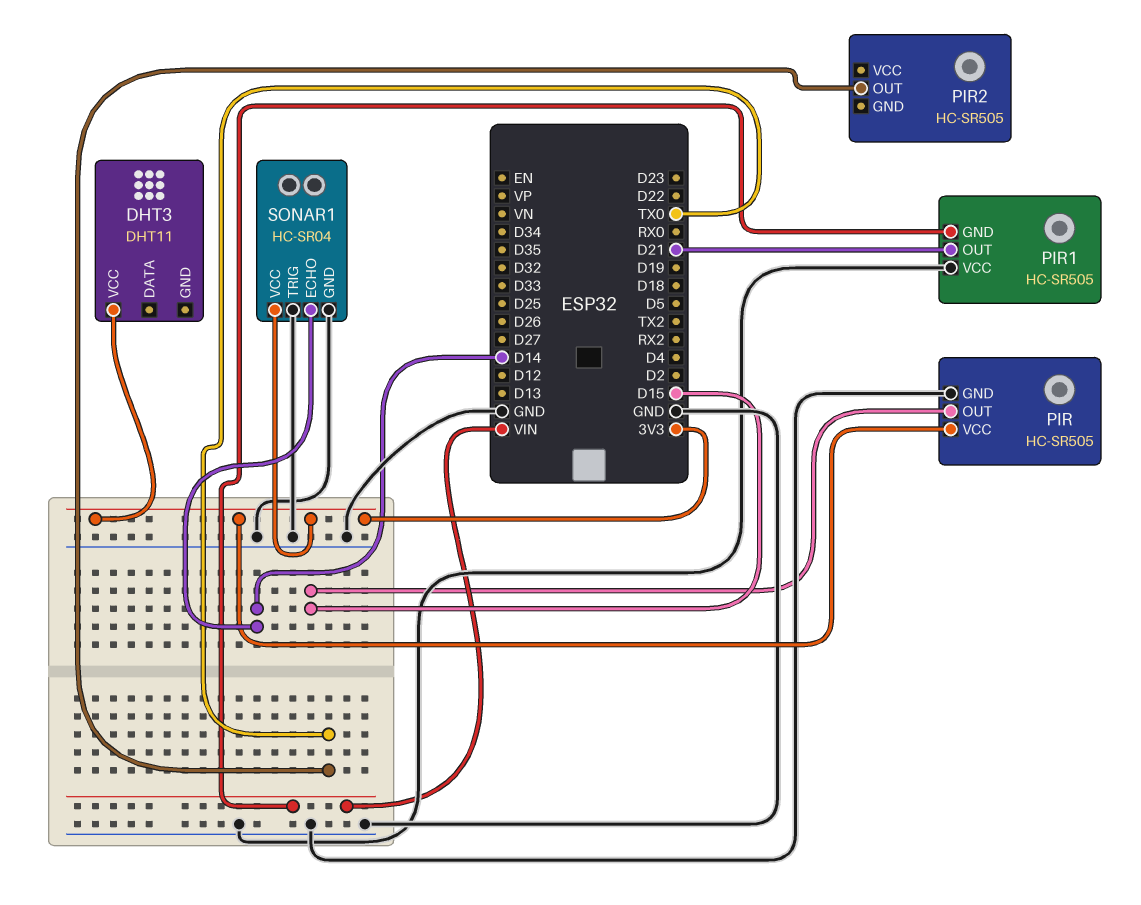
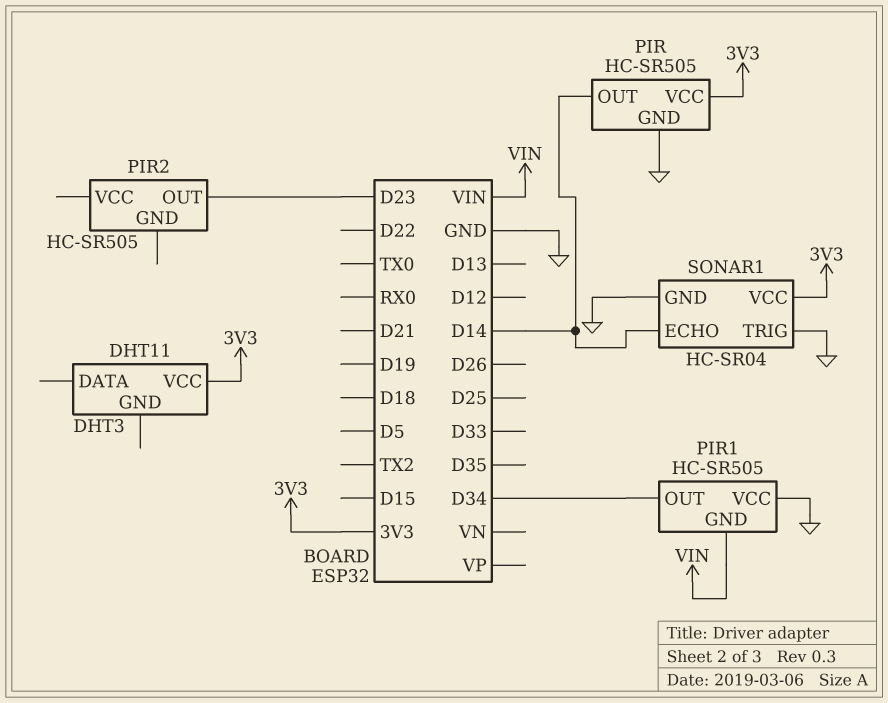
PIR pin OUT: D15 -> D14
PIR1 pin OUT: D21 -> D34
PIR2 pin OUT: TX0 -> D23

